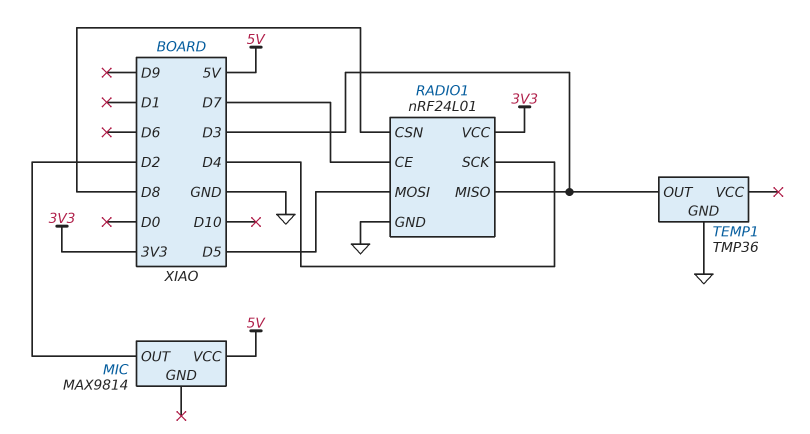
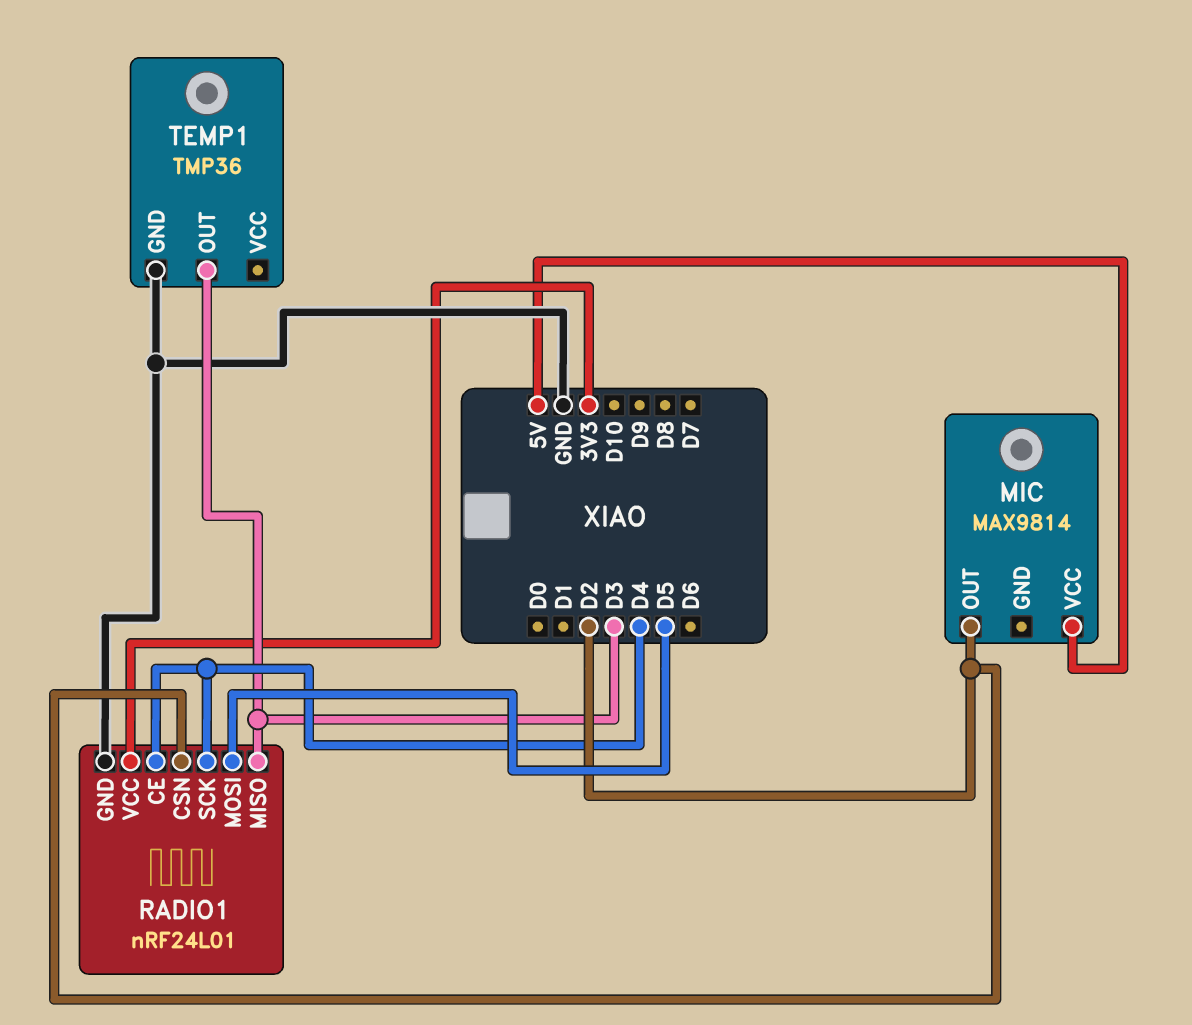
RADIO1 pin CE: D7 -> D4
RADIO1 pin CSN: D8 -> D2

